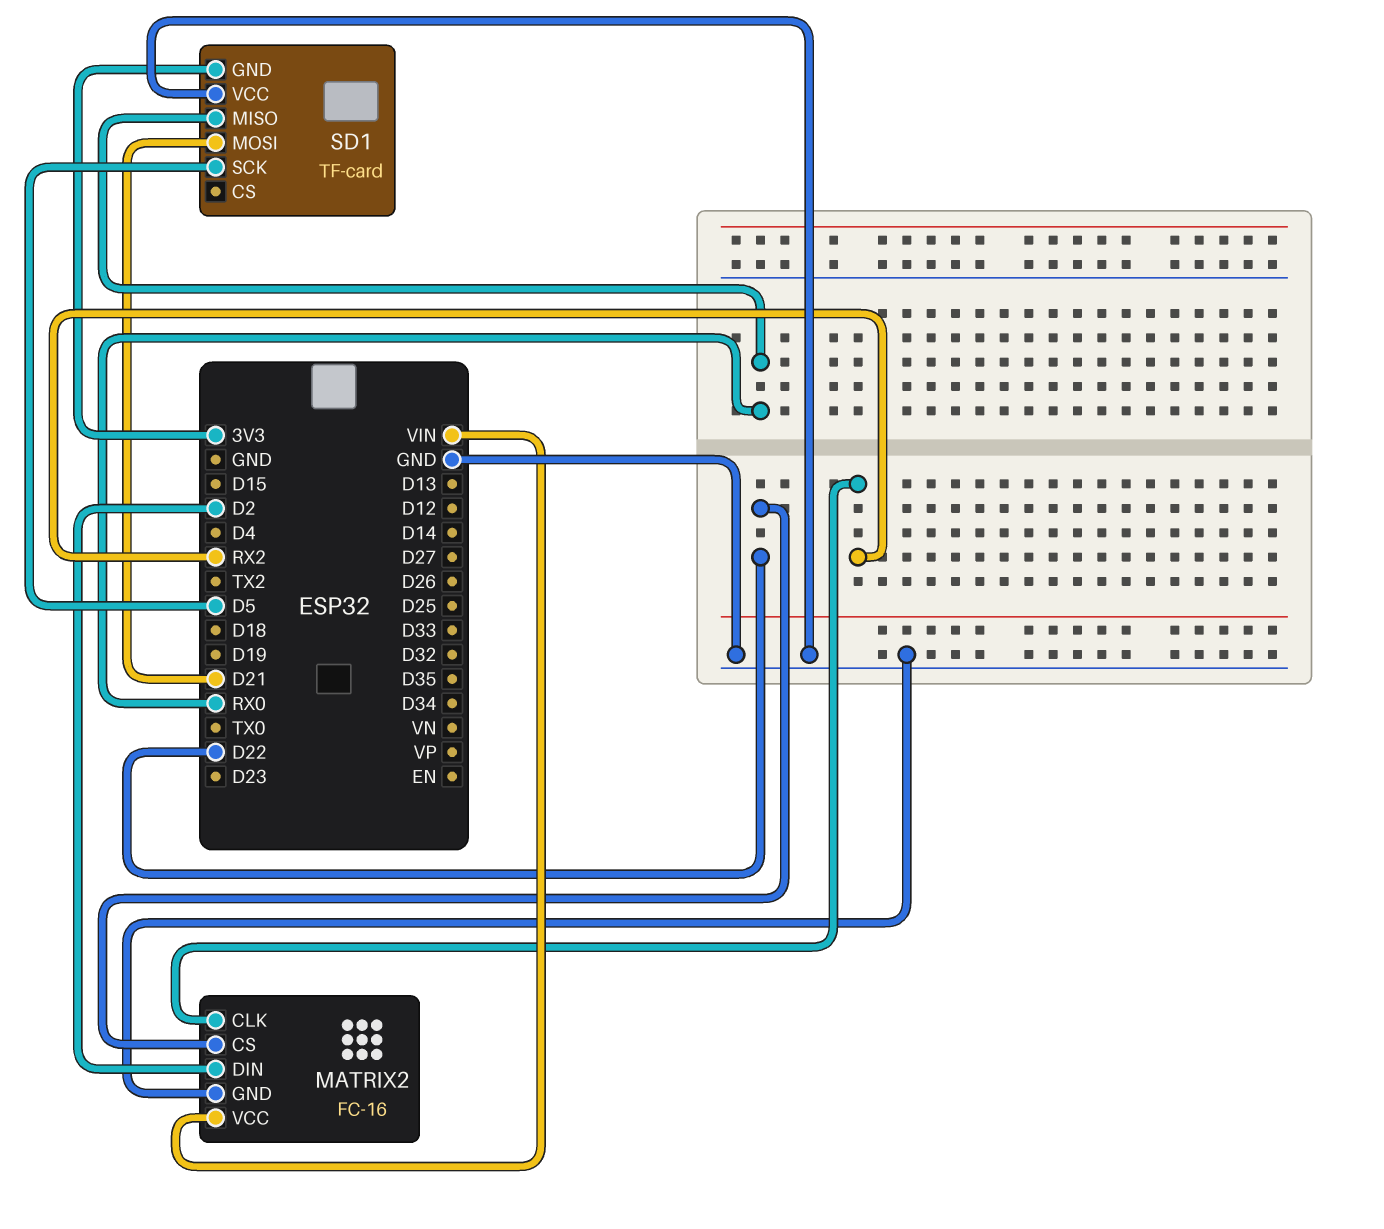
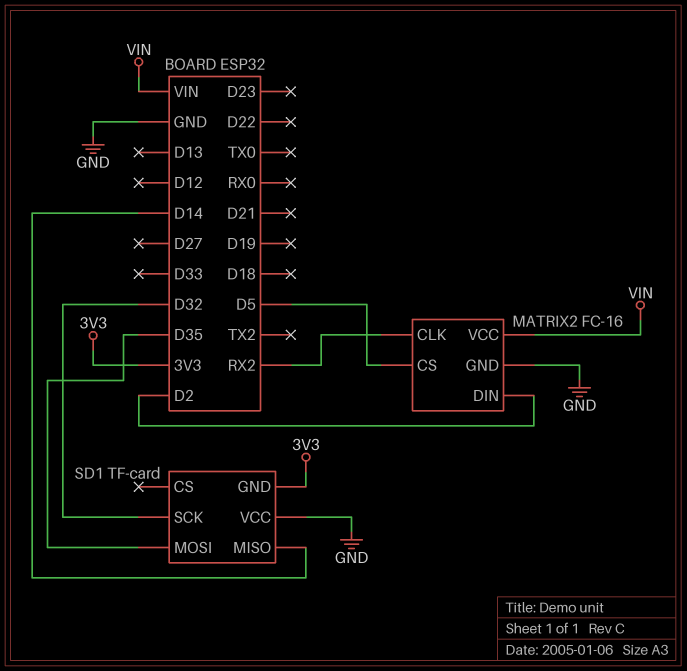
MATRIX2 pin CS: D22 -> D5
SD1 pin MISO: RX0 -> D14
SD1 pin MOSI: D21 -> D35
SD1 pin SCK: D5 -> D32

